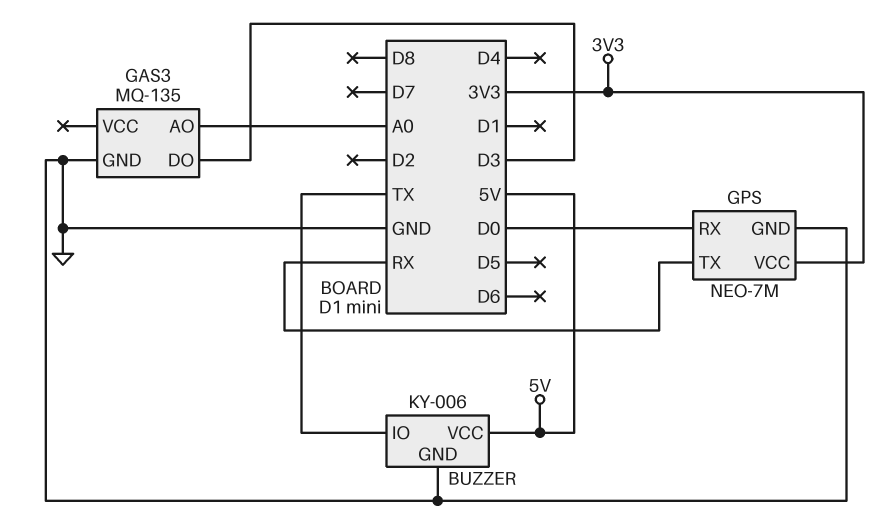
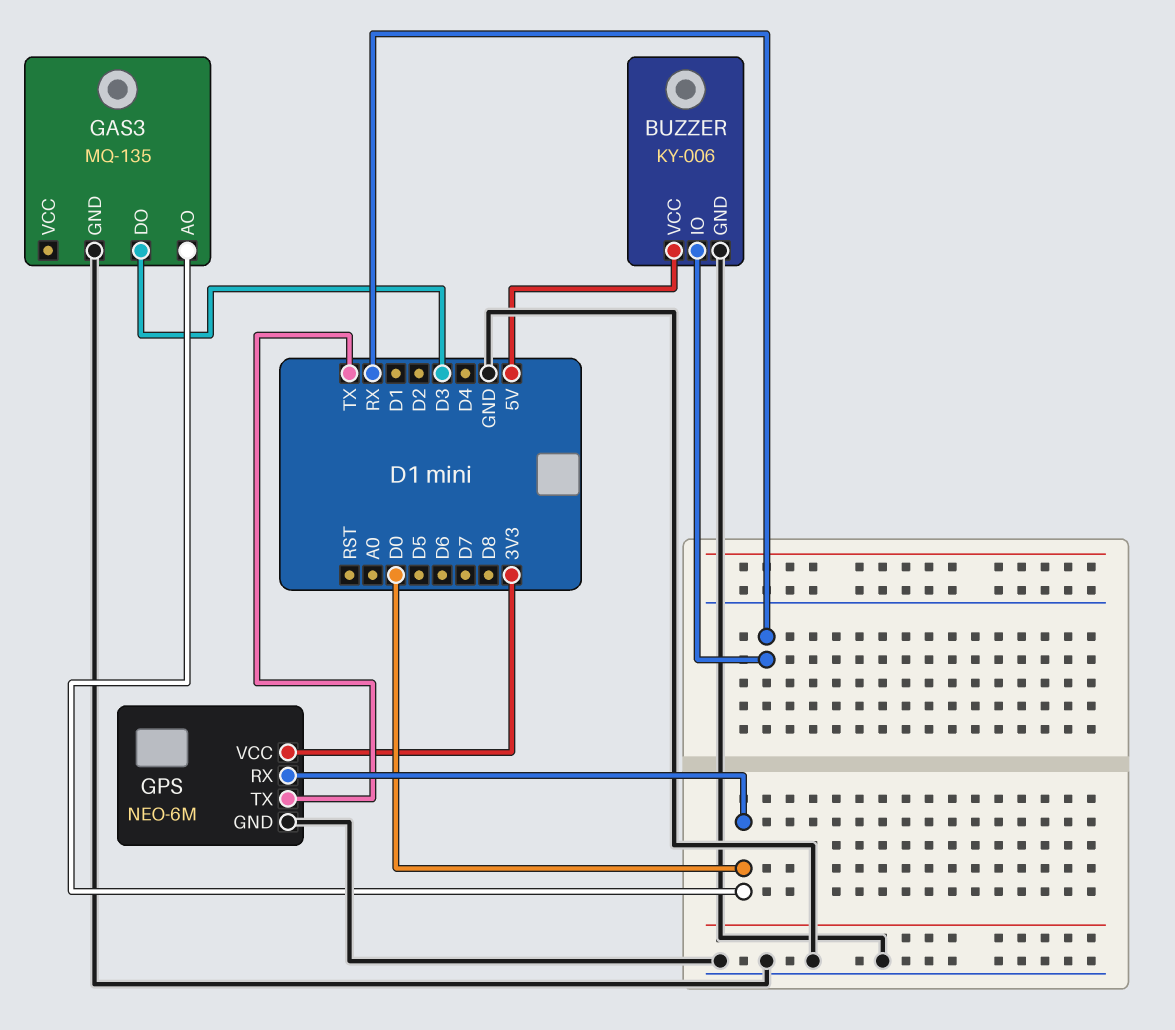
BUZZER pin IO: TX -> RX
GAS3 pin AO: A0 -> D0
GPS: NEO-7M -> NEO-6M
GPS pin TX: RX -> TX

